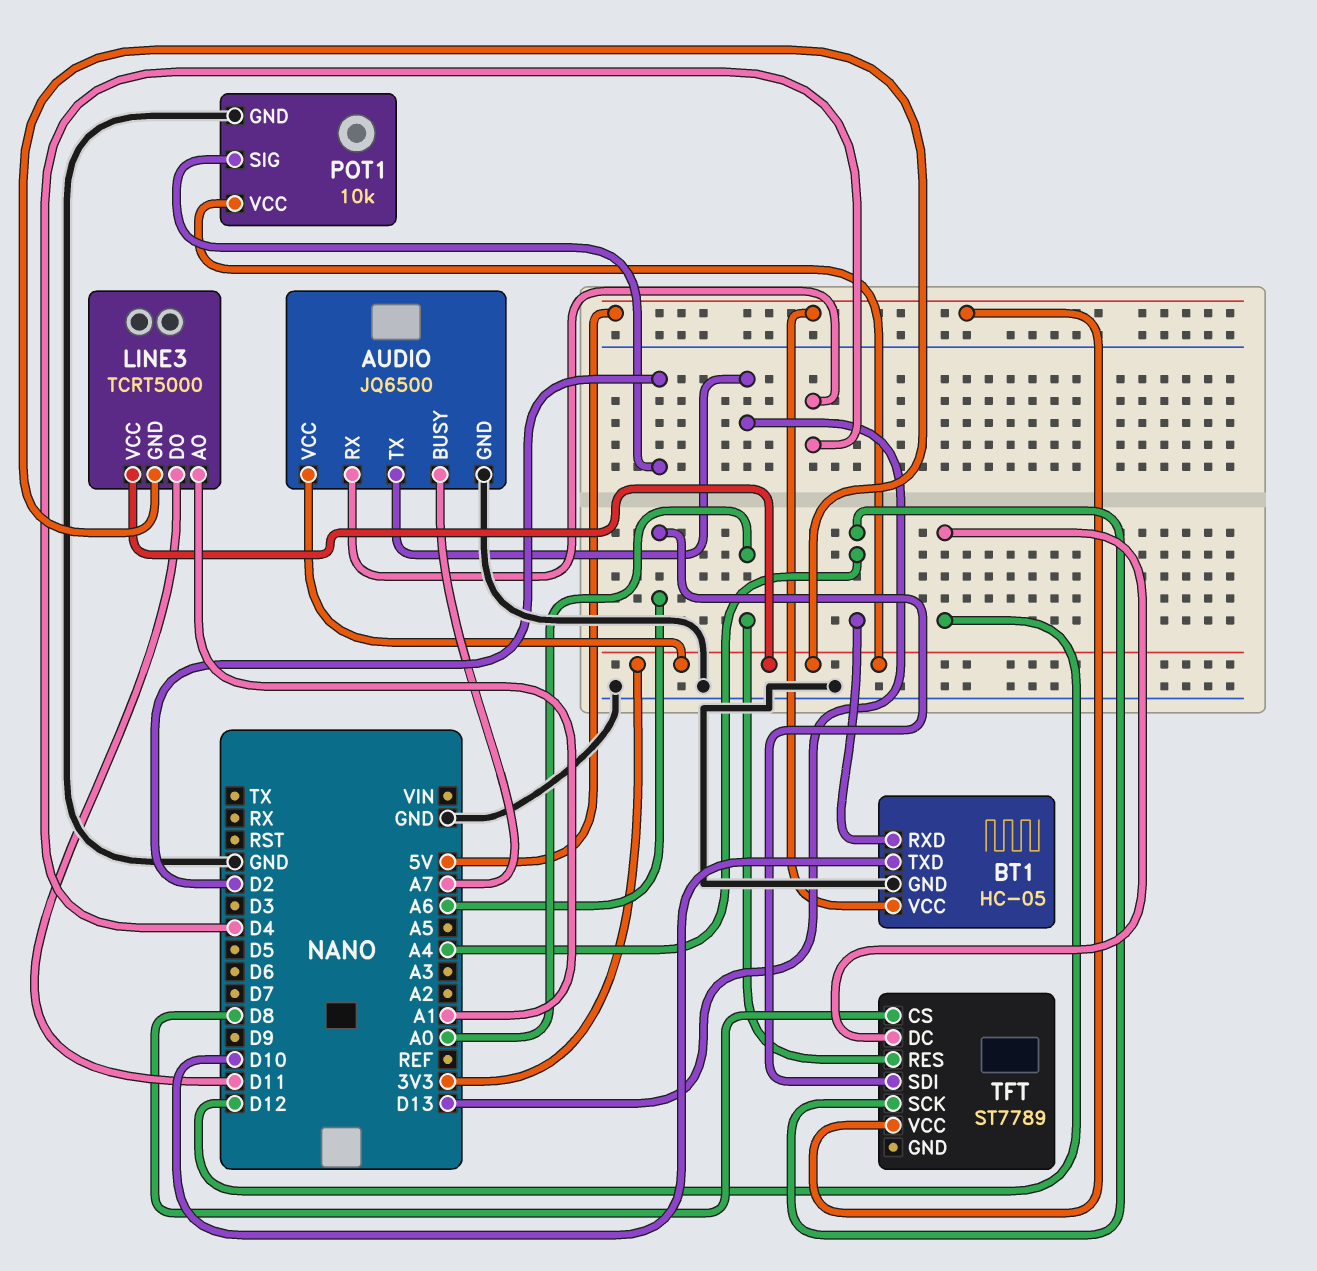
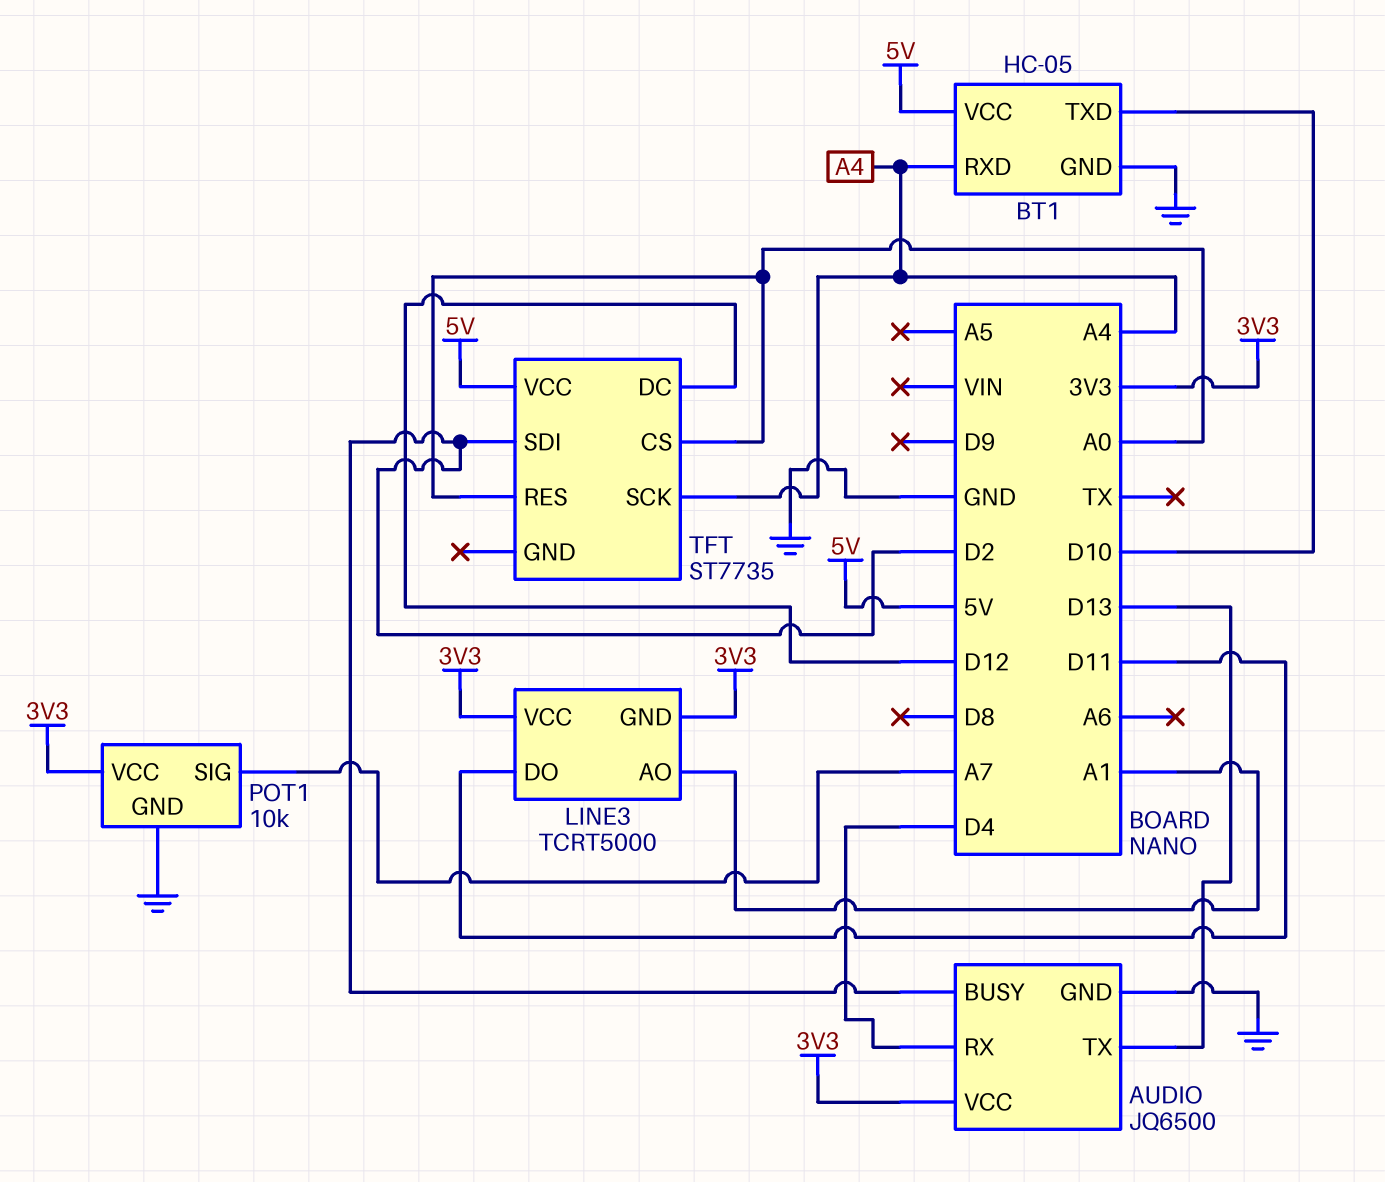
AUDIO pin BUSY: A7 -> D2
POT1 pin SIG: D2 -> A7
TFT: ST7789 -> ST7735
TFT pin CS: D8 -> A0
TFT pin SDI: A6 -> D2

